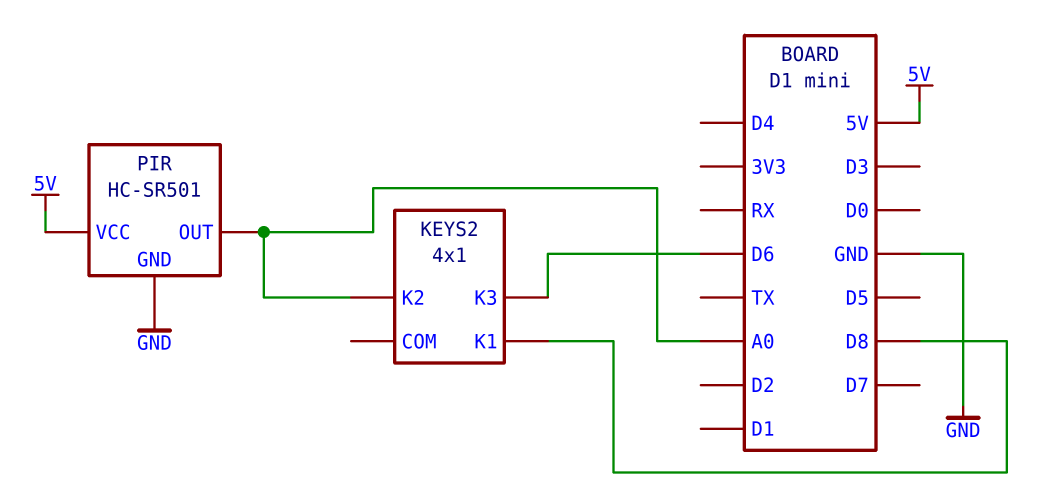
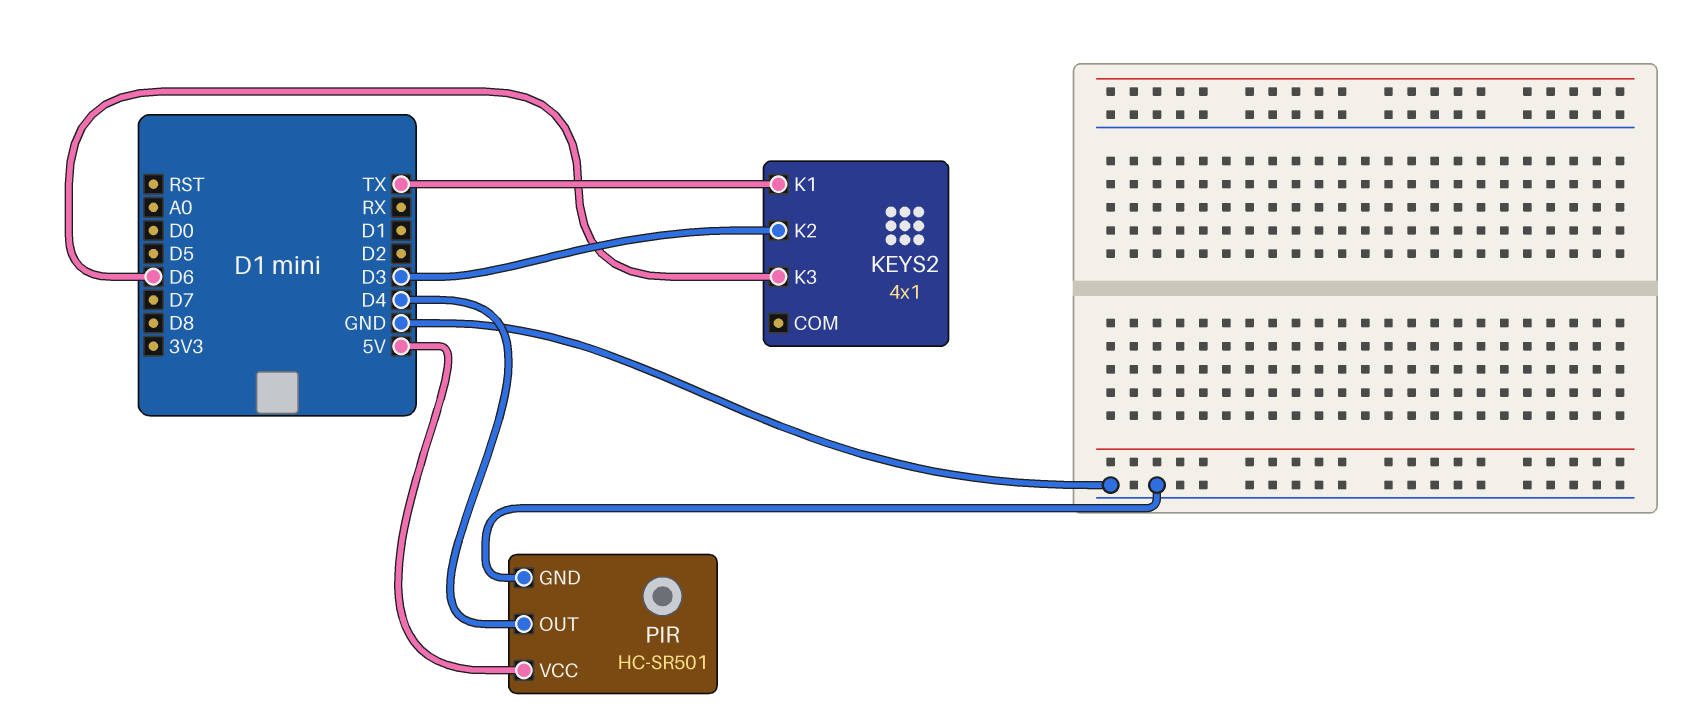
KEYS2 pin K1: D8 -> TX
KEYS2 pin K2: A0 -> D3
PIR pin OUT: A0 -> D4

